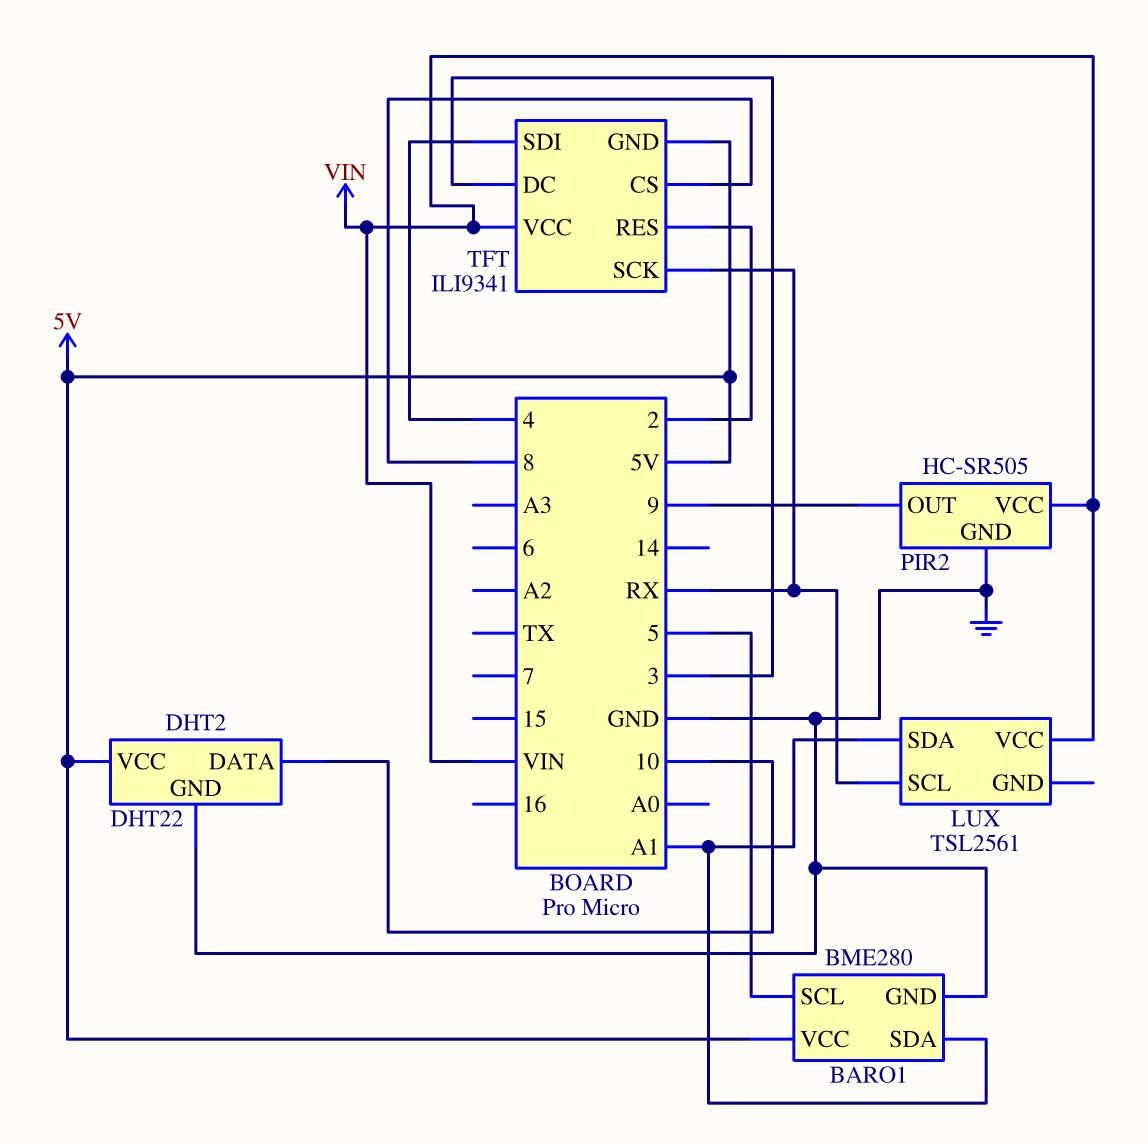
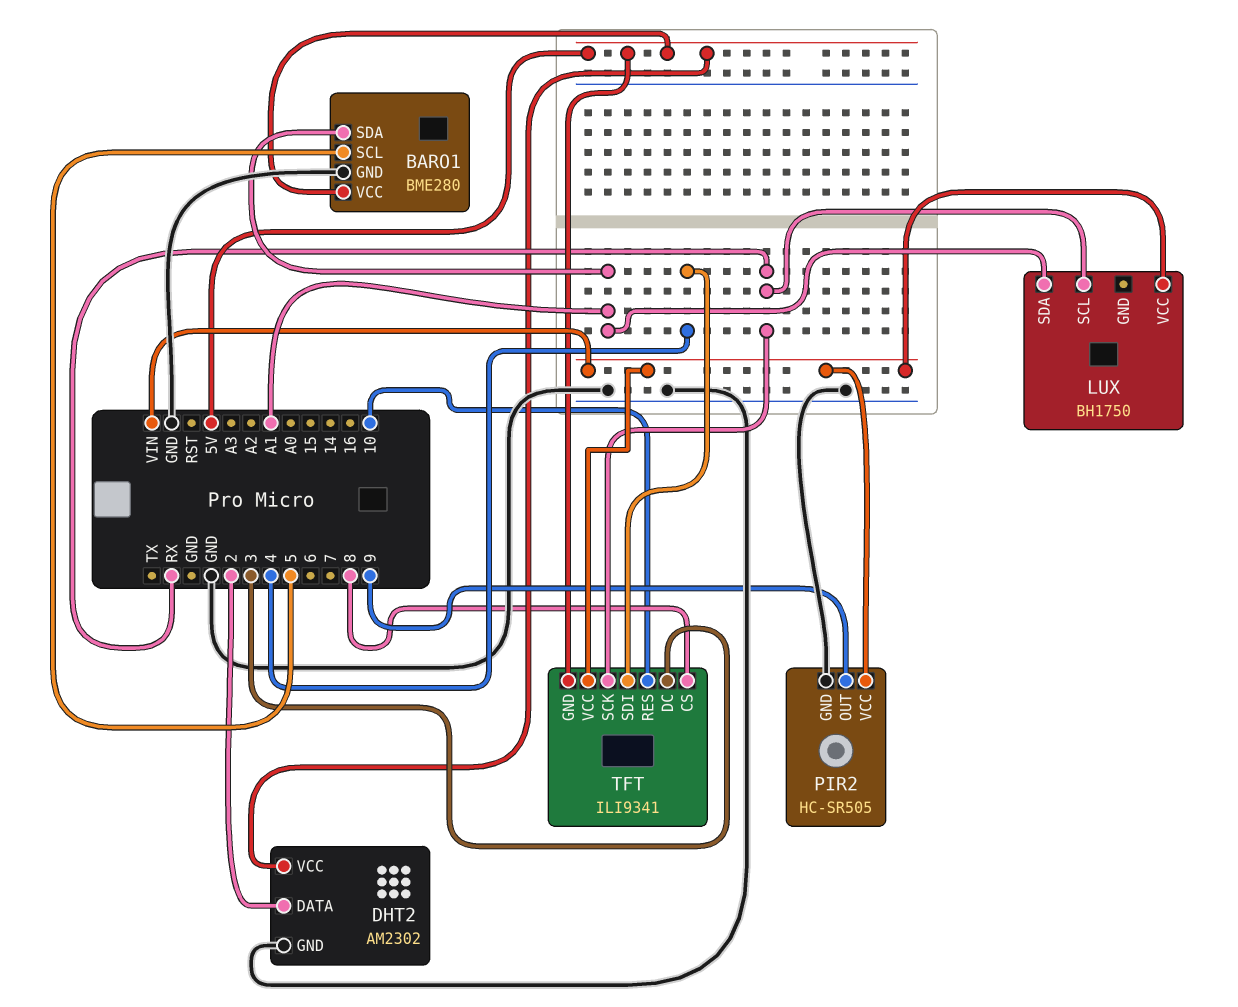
DHT2: DHT22 -> AM2302
DHT2 pin DATA: 10 -> 2
LUX: TSL2561 -> BH1750
TFT pin RES: 2 -> 10

